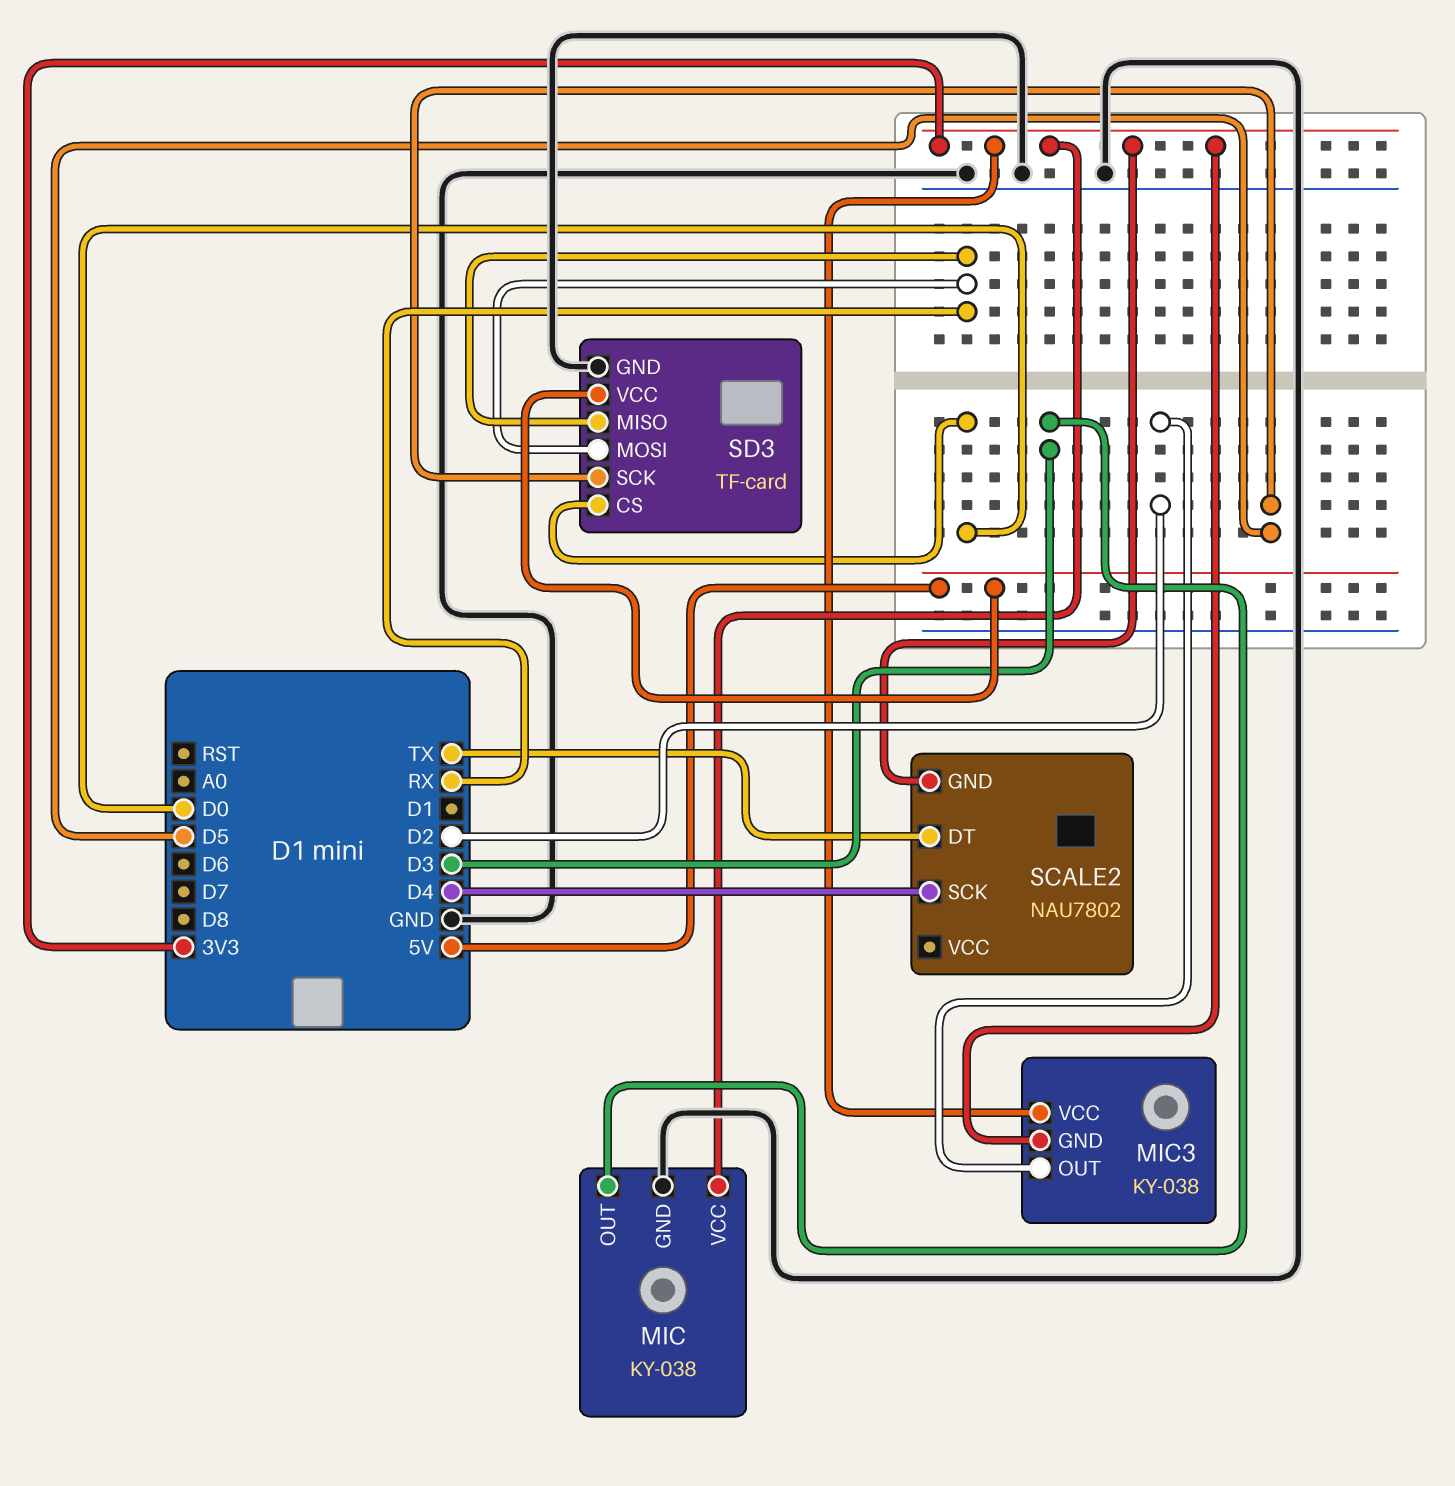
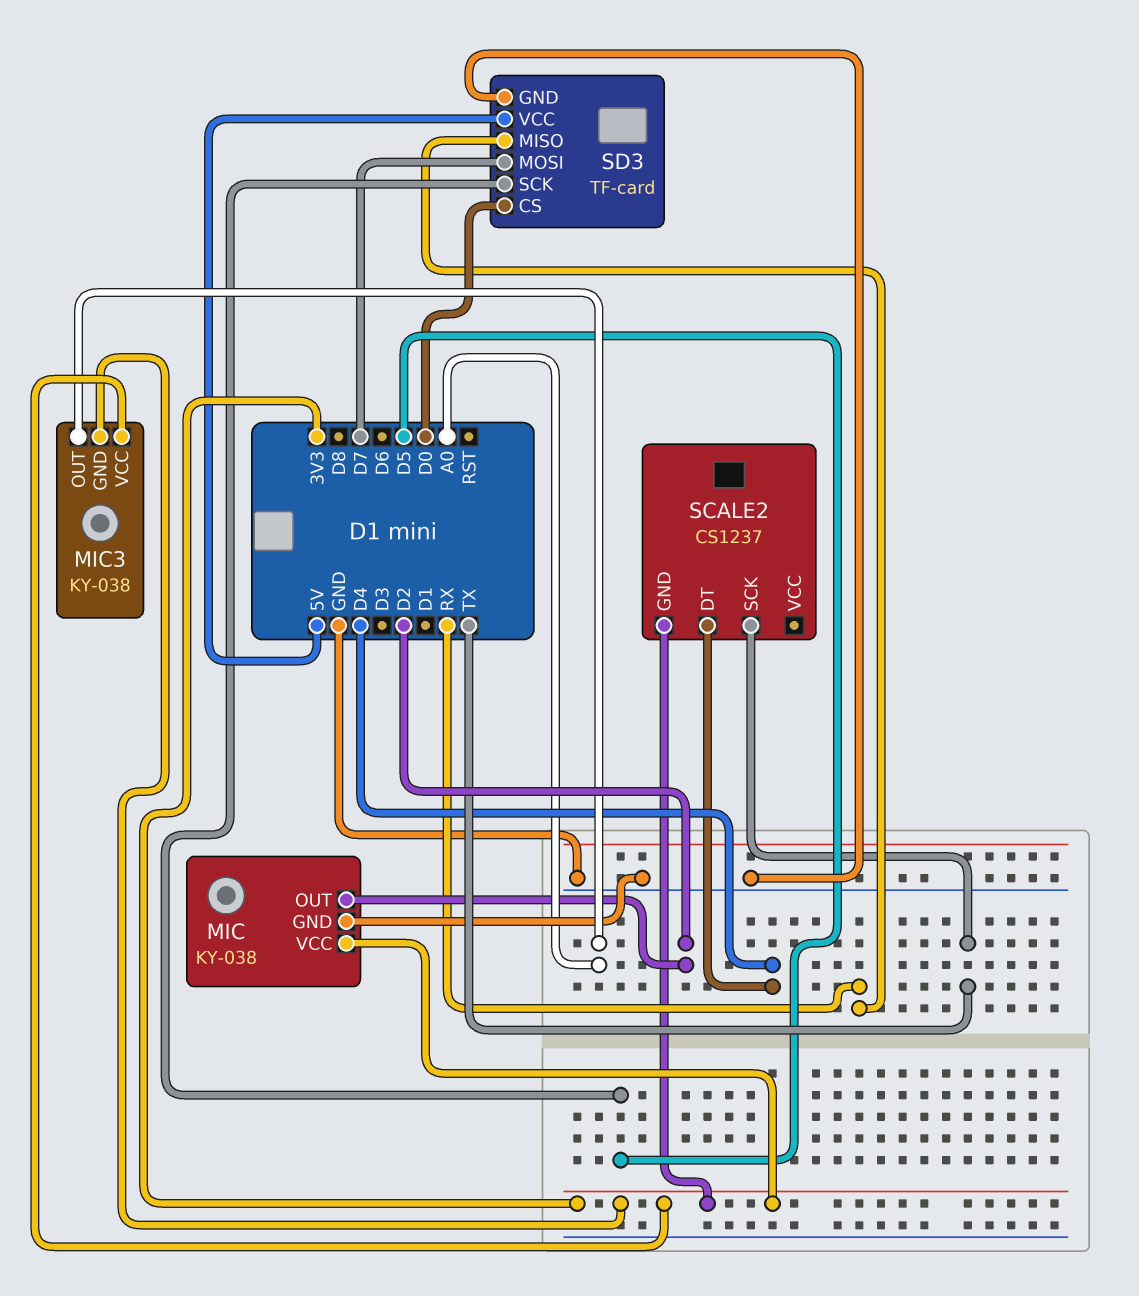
MIC pin OUT: D3 -> D2
MIC3 pin OUT: D2 -> A0
SCALE2: NAU7802 -> CS1237
SCALE2 pin DT: TX -> D4
SCALE2 pin SCK: D4 -> TX
SD3 pin MOSI: RX -> D7

